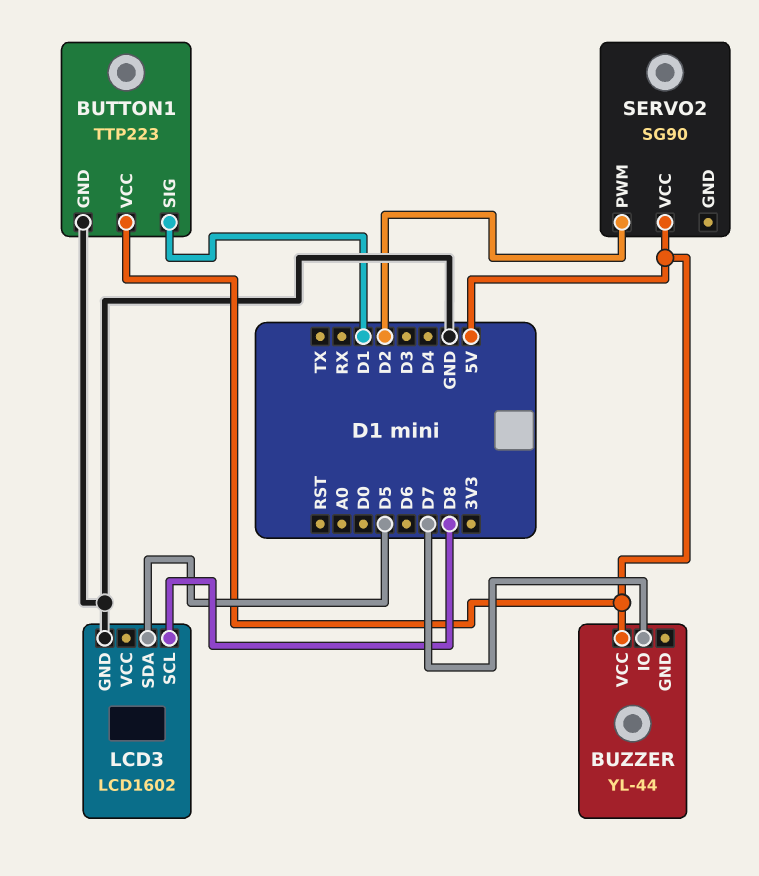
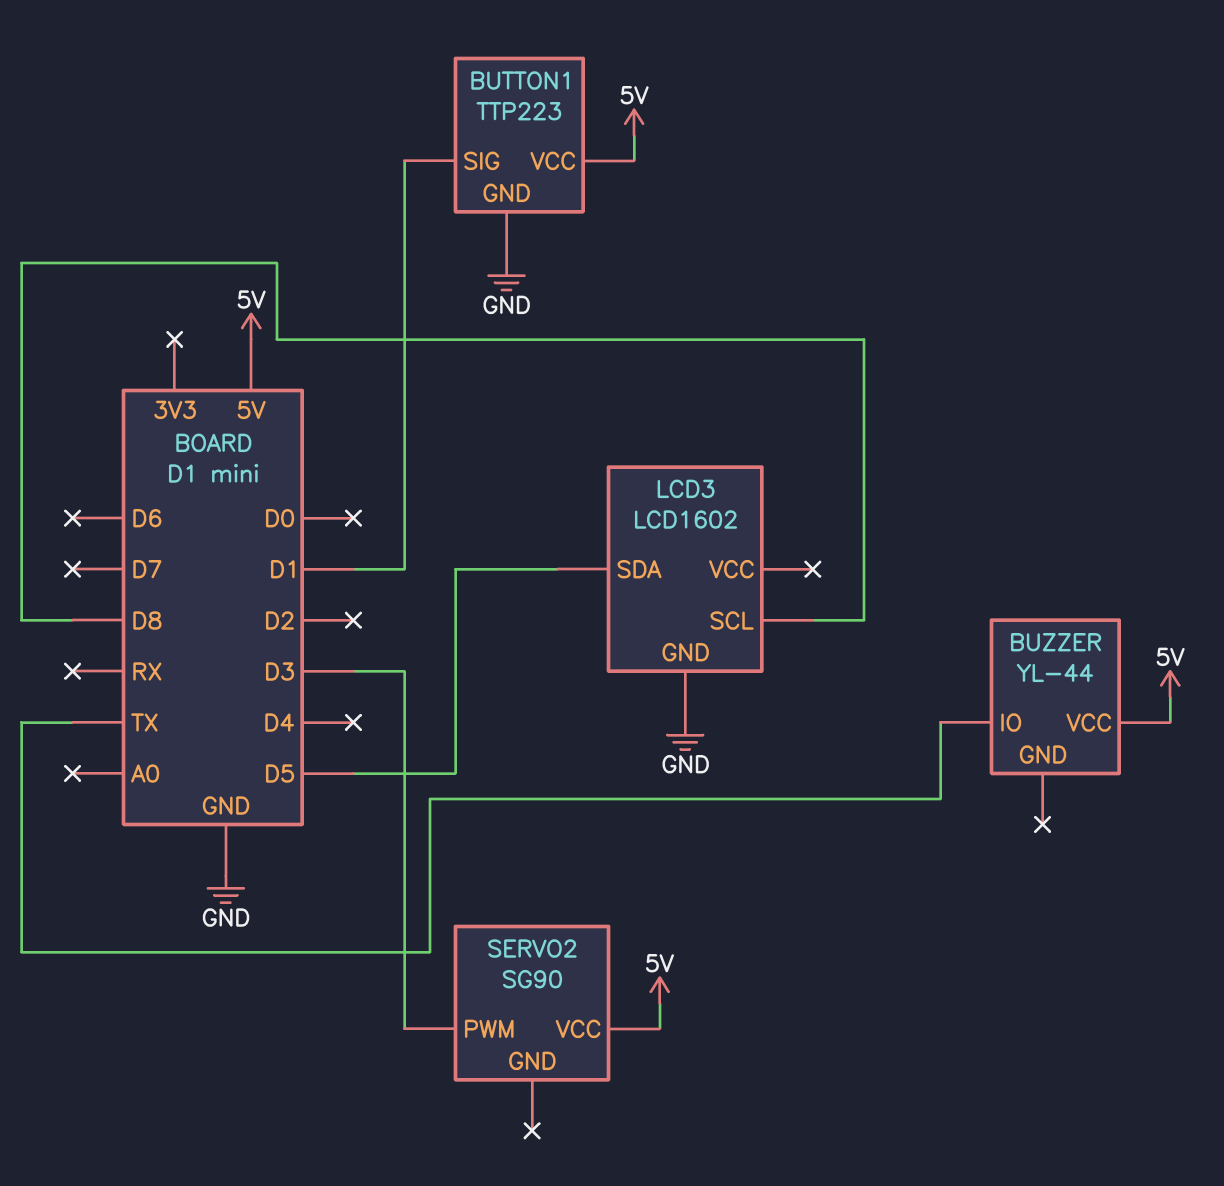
BUZZER pin IO: D7 -> TX
SERVO2 pin PWM: D2 -> D3

